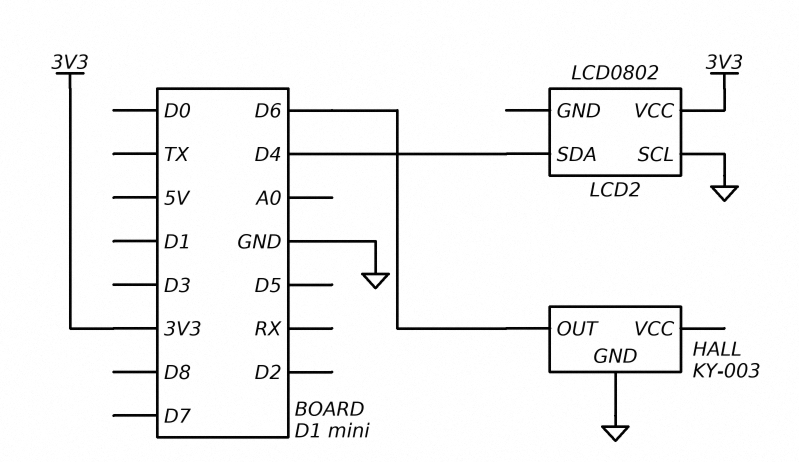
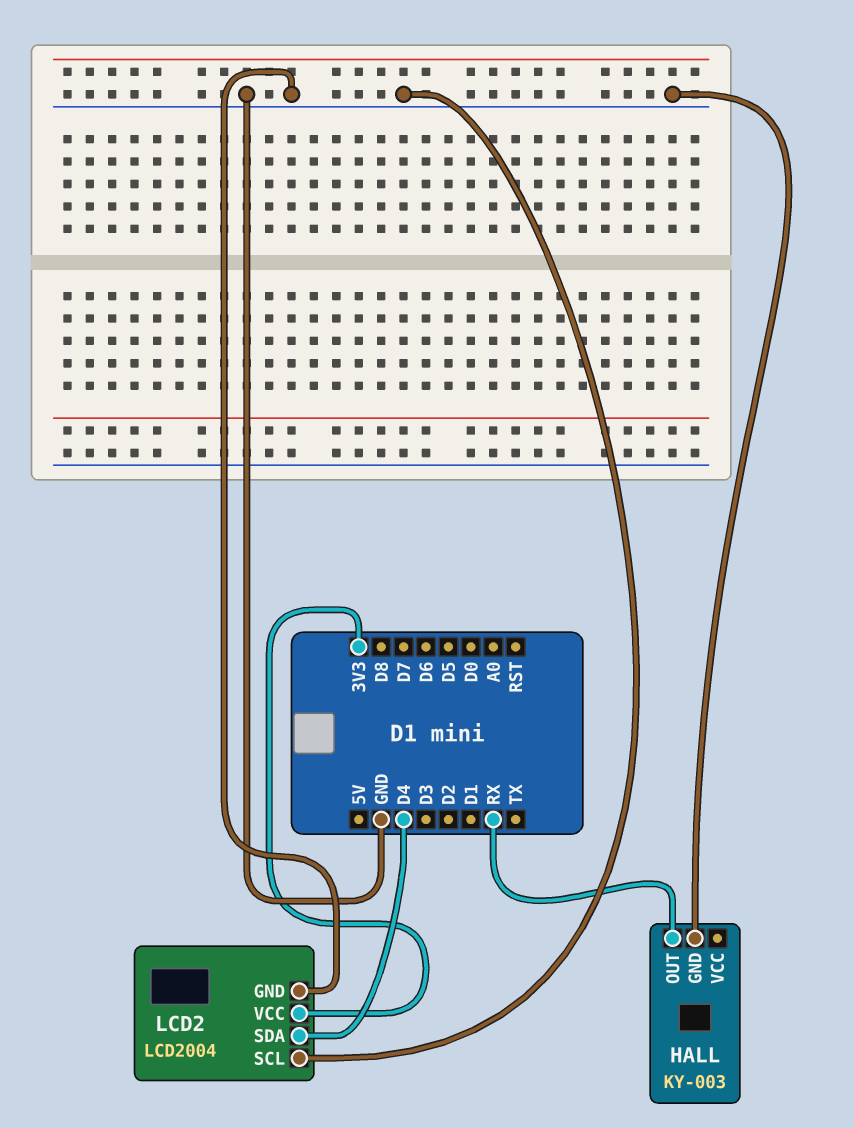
HALL pin OUT: D6 -> RX
LCD2: LCD0802 -> LCD2004
LCD2 pin GND: none -> GND

